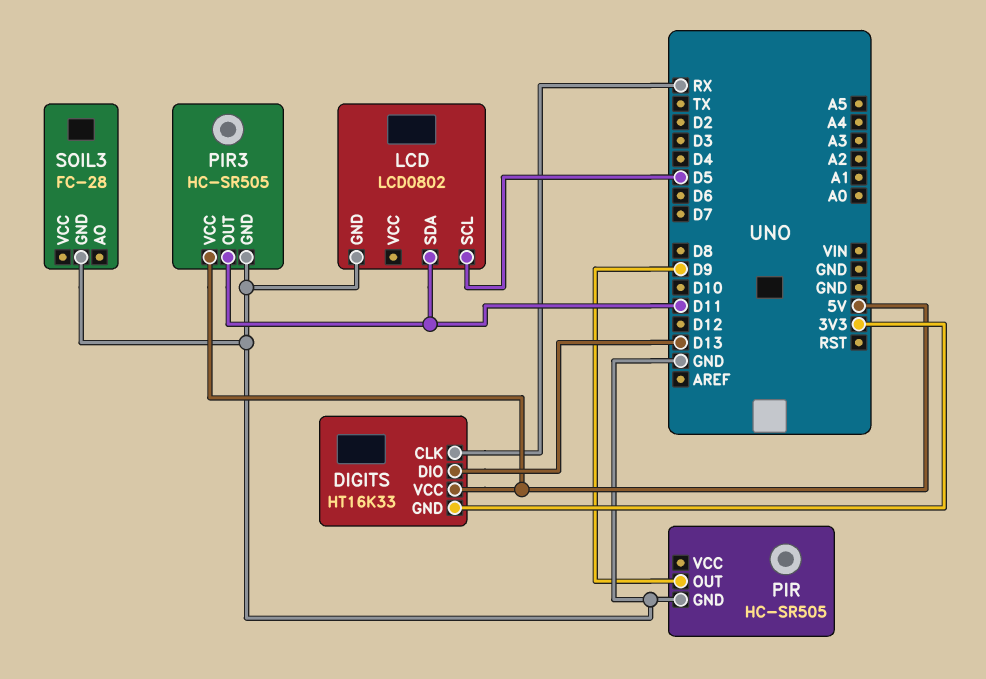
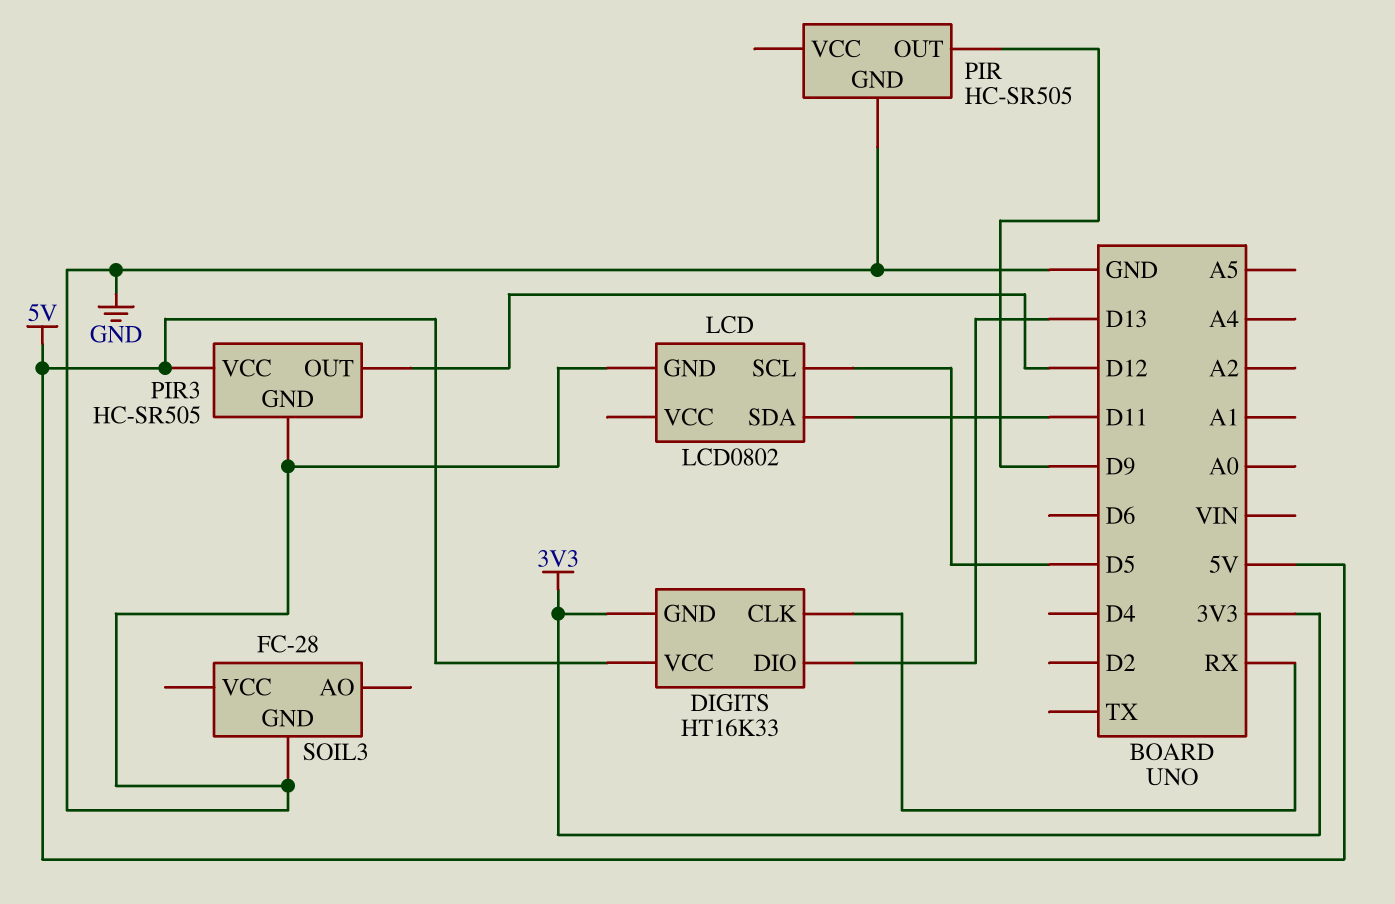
PIR3 pin OUT: D11 -> D12

